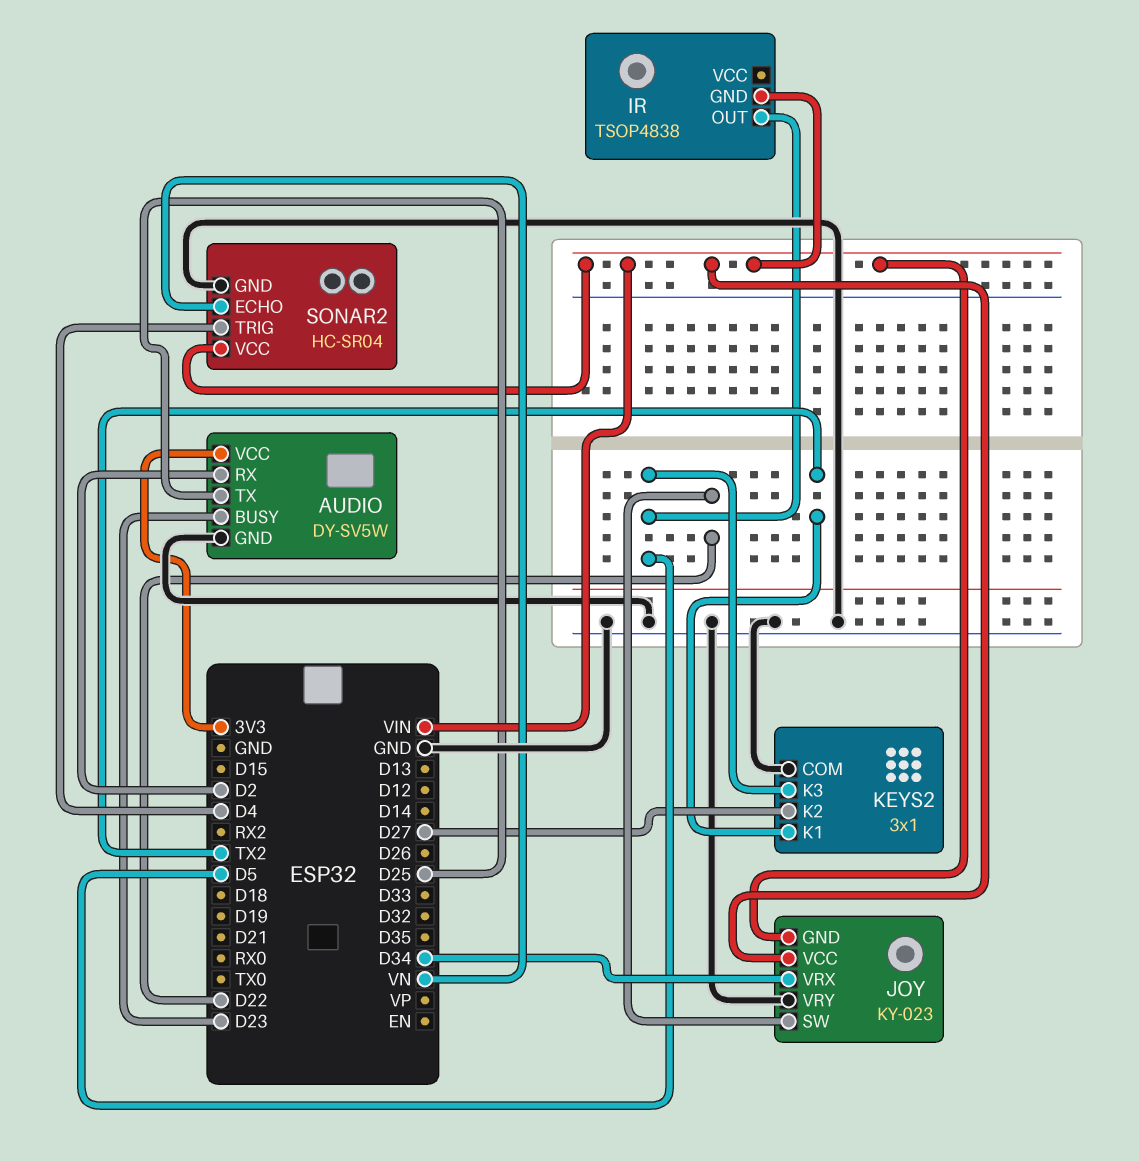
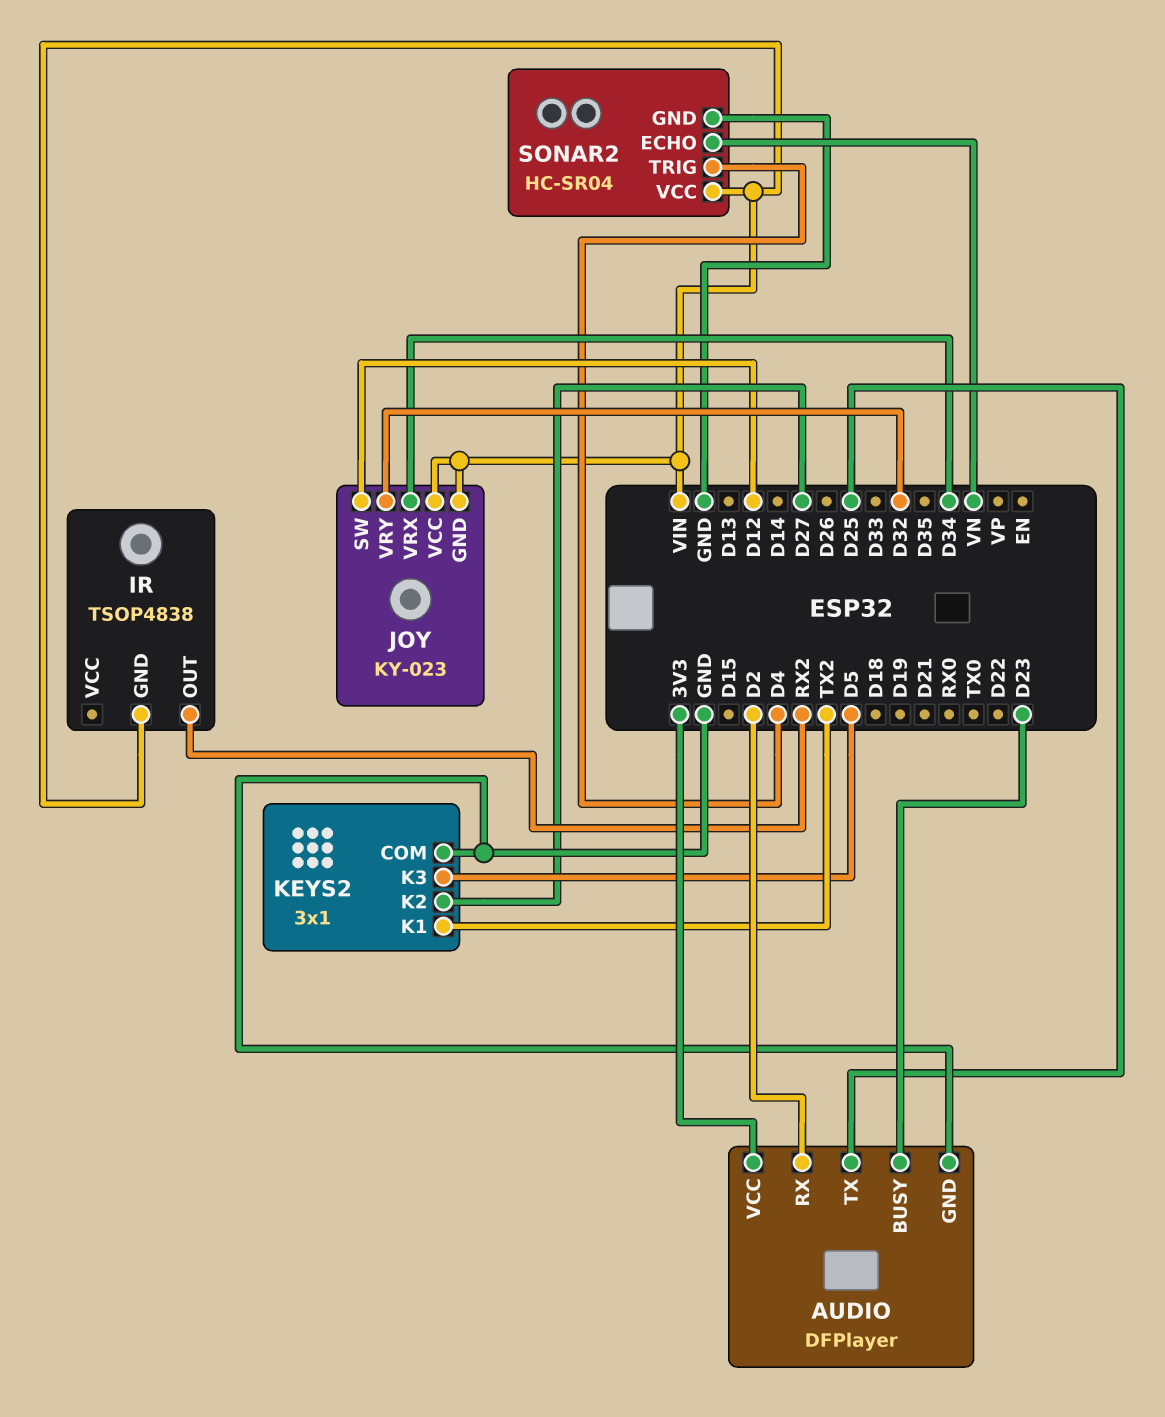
AUDIO: DY-SV5W -> DFPlayer
IR pin OUT: D5 -> RX2
JOY pin SW: D22 -> D12
JOY pin VRY: GND -> D32

